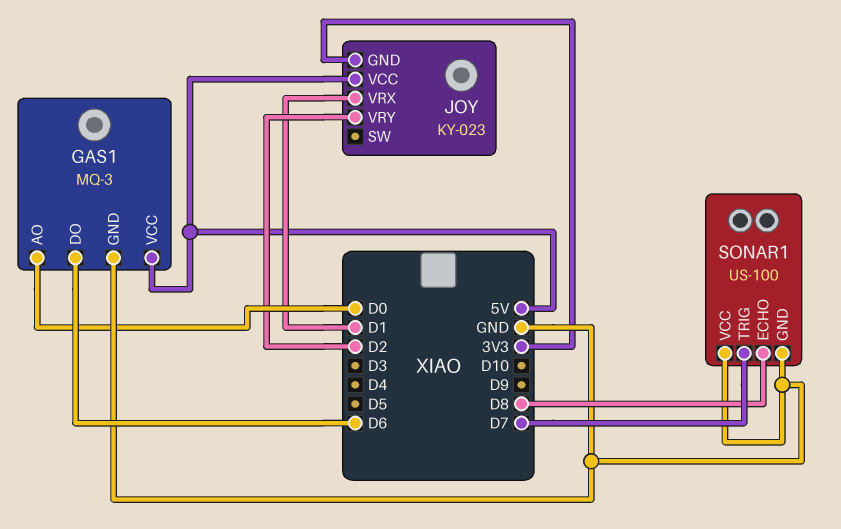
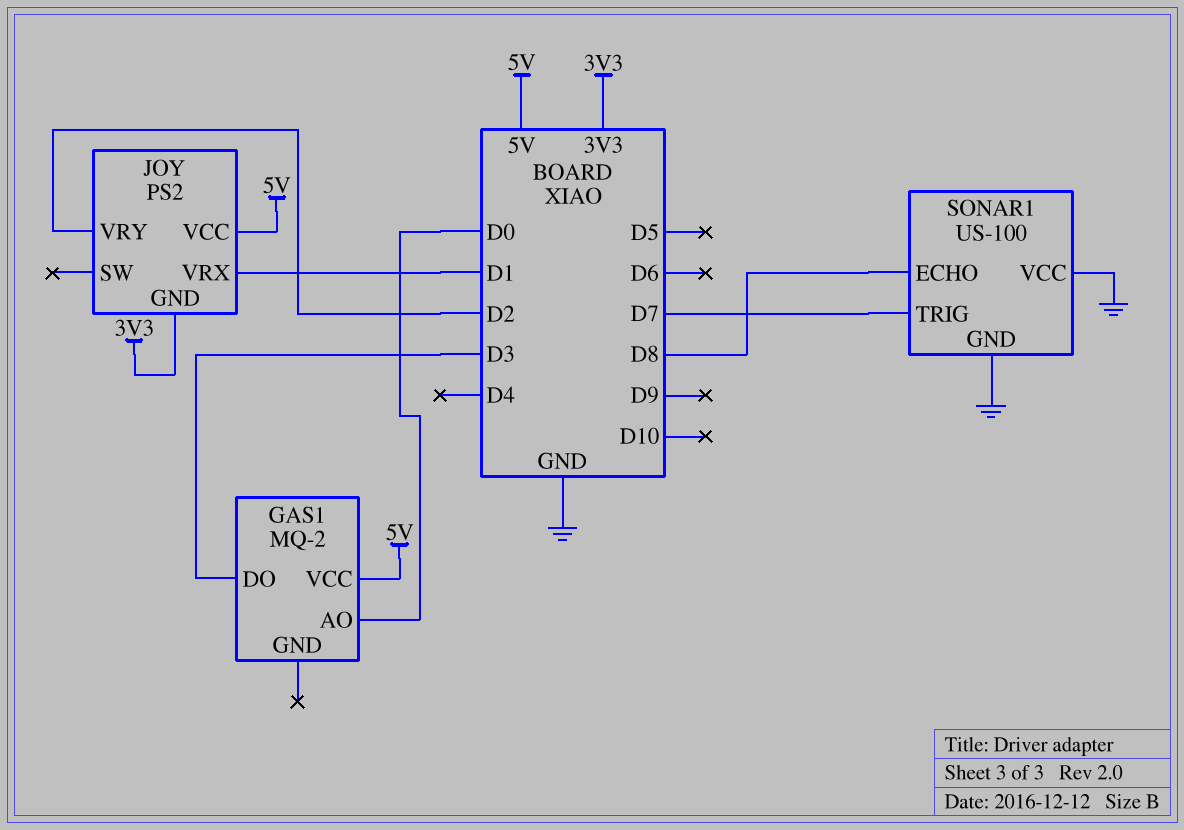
GAS1: MQ-3 -> MQ-2
GAS1 pin DO: D6 -> D3
GAS1 pin GND: GND -> none
JOY: KY-023 -> PS2

